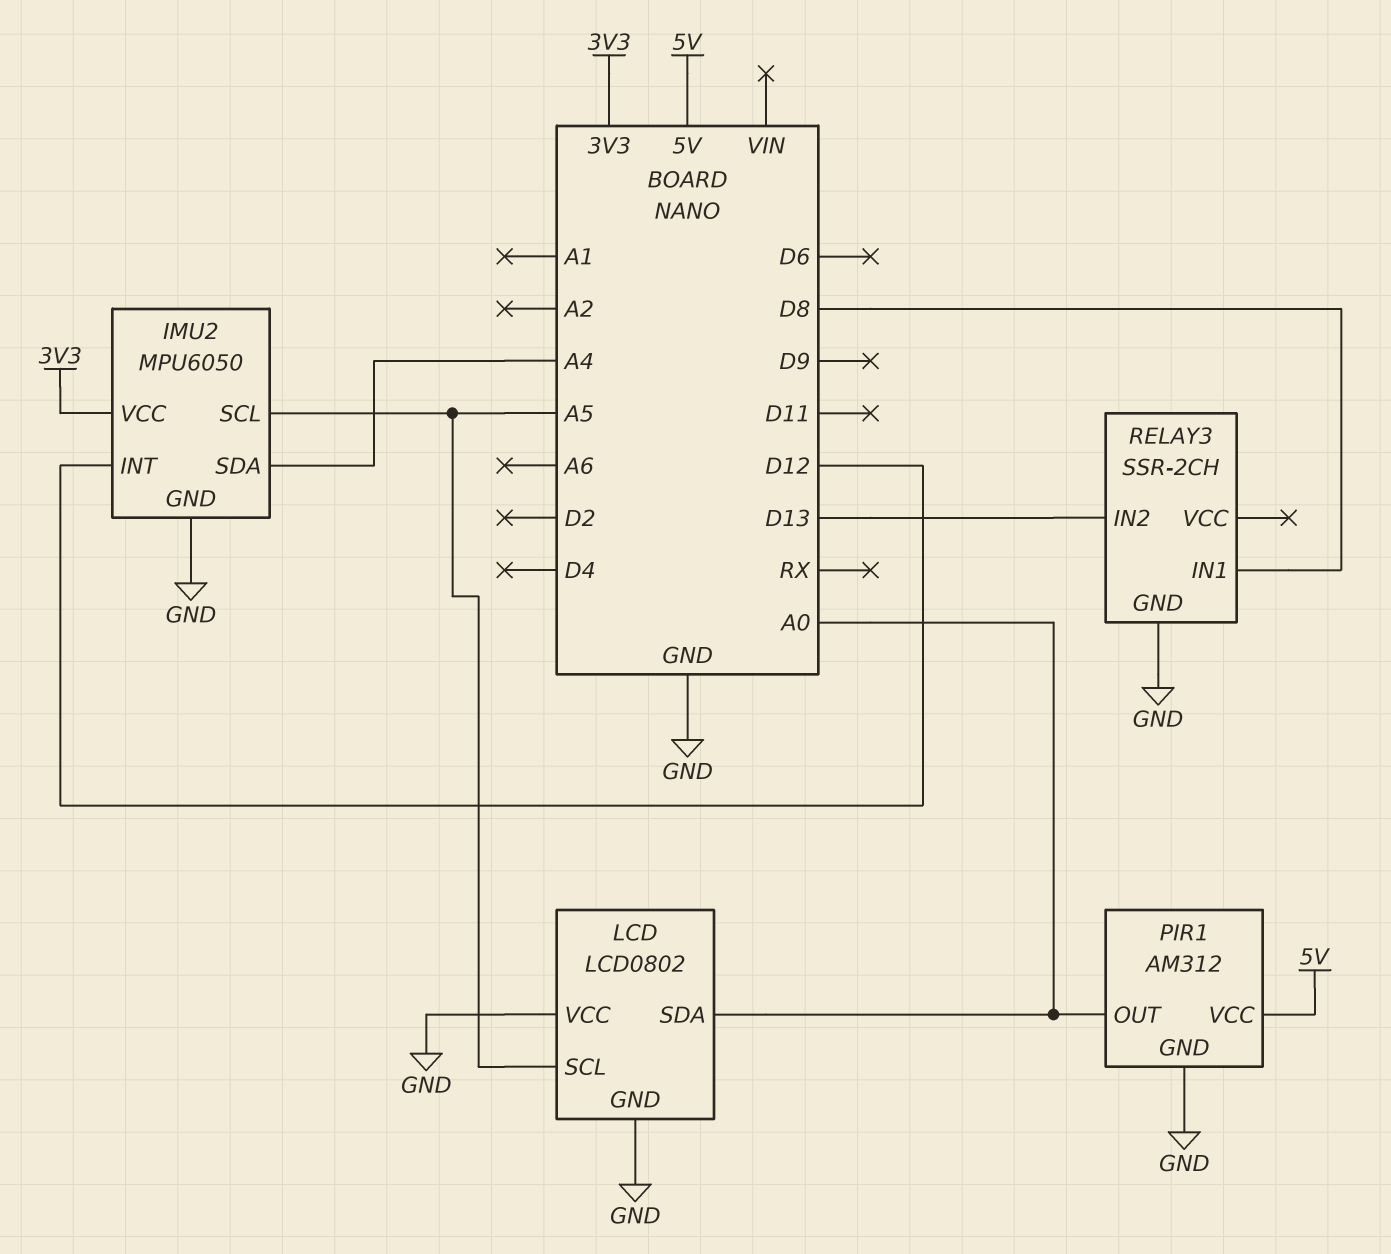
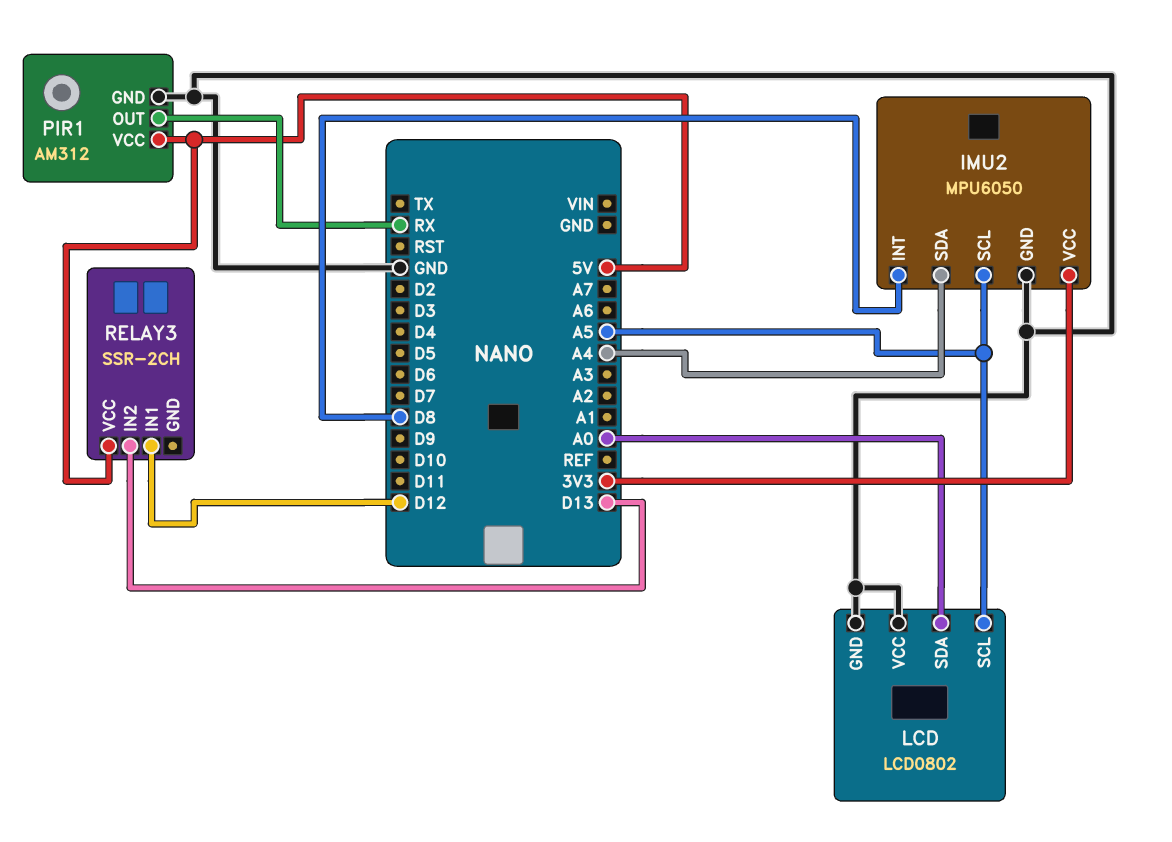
IMU2 pin INT: D12 -> D8
PIR1 pin OUT: A0 -> RX
RELAY3 pin GND: GND -> none
RELAY3 pin IN1: D8 -> D12
RELAY3 pin VCC: none -> 5V

